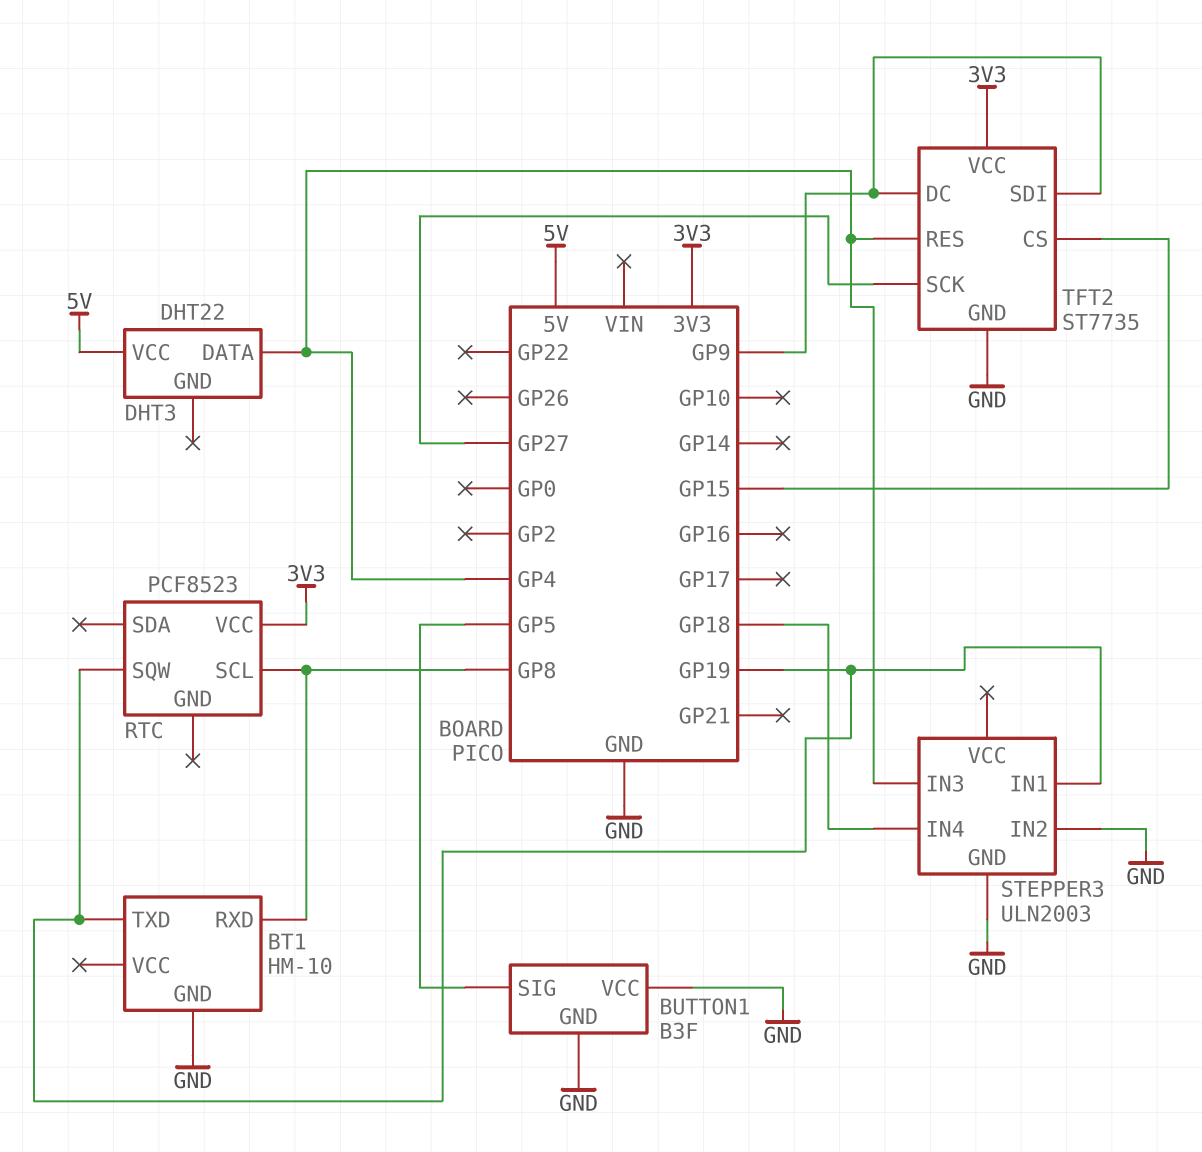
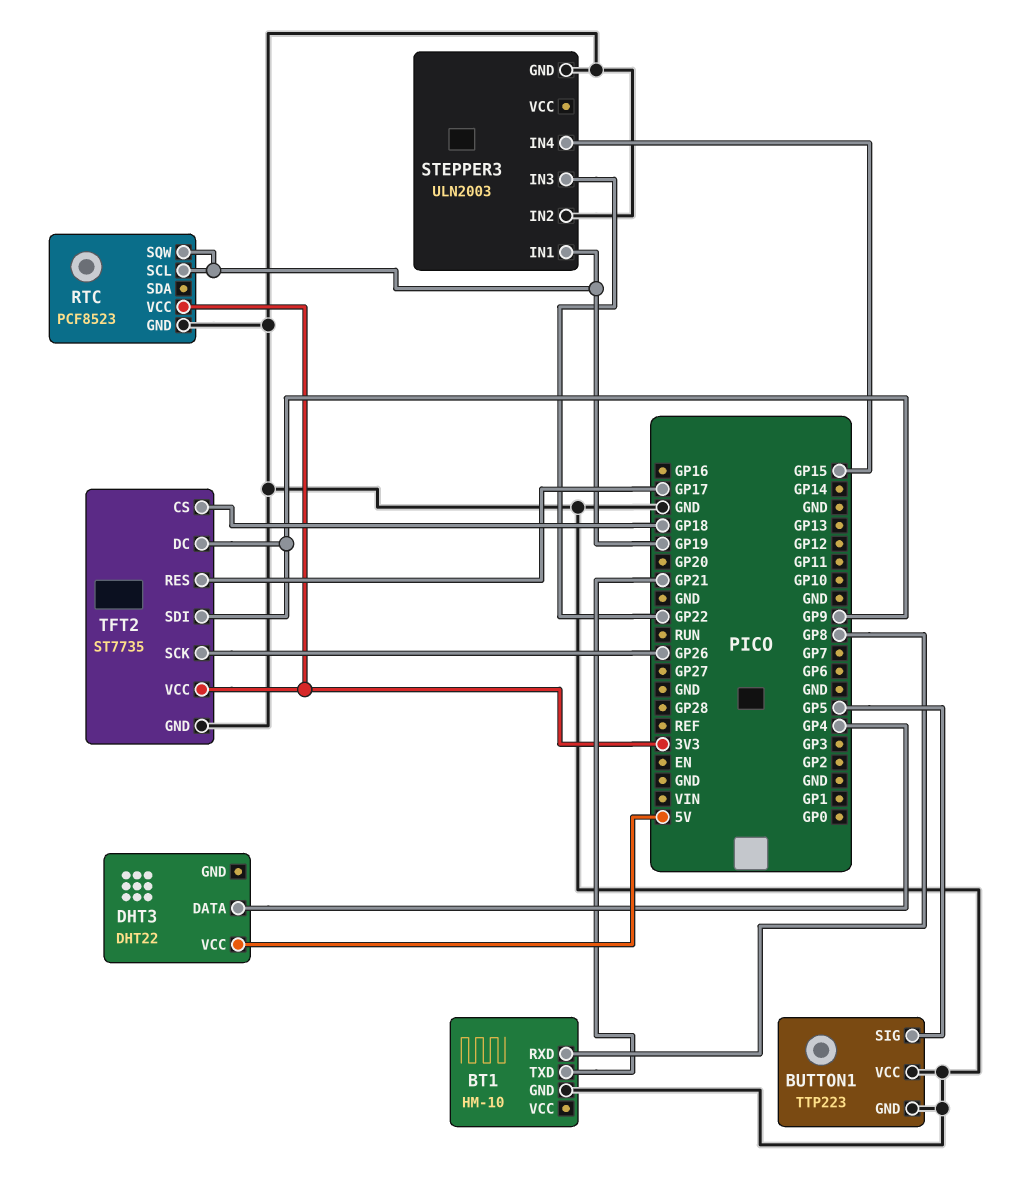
BT1 pin TXD: GP19 -> GP21
BUTTON1: B3F -> TTP223
RTC pin GND: none -> GND
RTC pin SCL: GP8 -> GP19
STEPPER3 pin IN3: GP4 -> GP22
STEPPER3 pin IN4: GP18 -> GP15
TFT2 pin CS: GP15 -> GP18
TFT2 pin RES: GP4 -> GP17
TFT2 pin SCK: GP27 -> GP26

